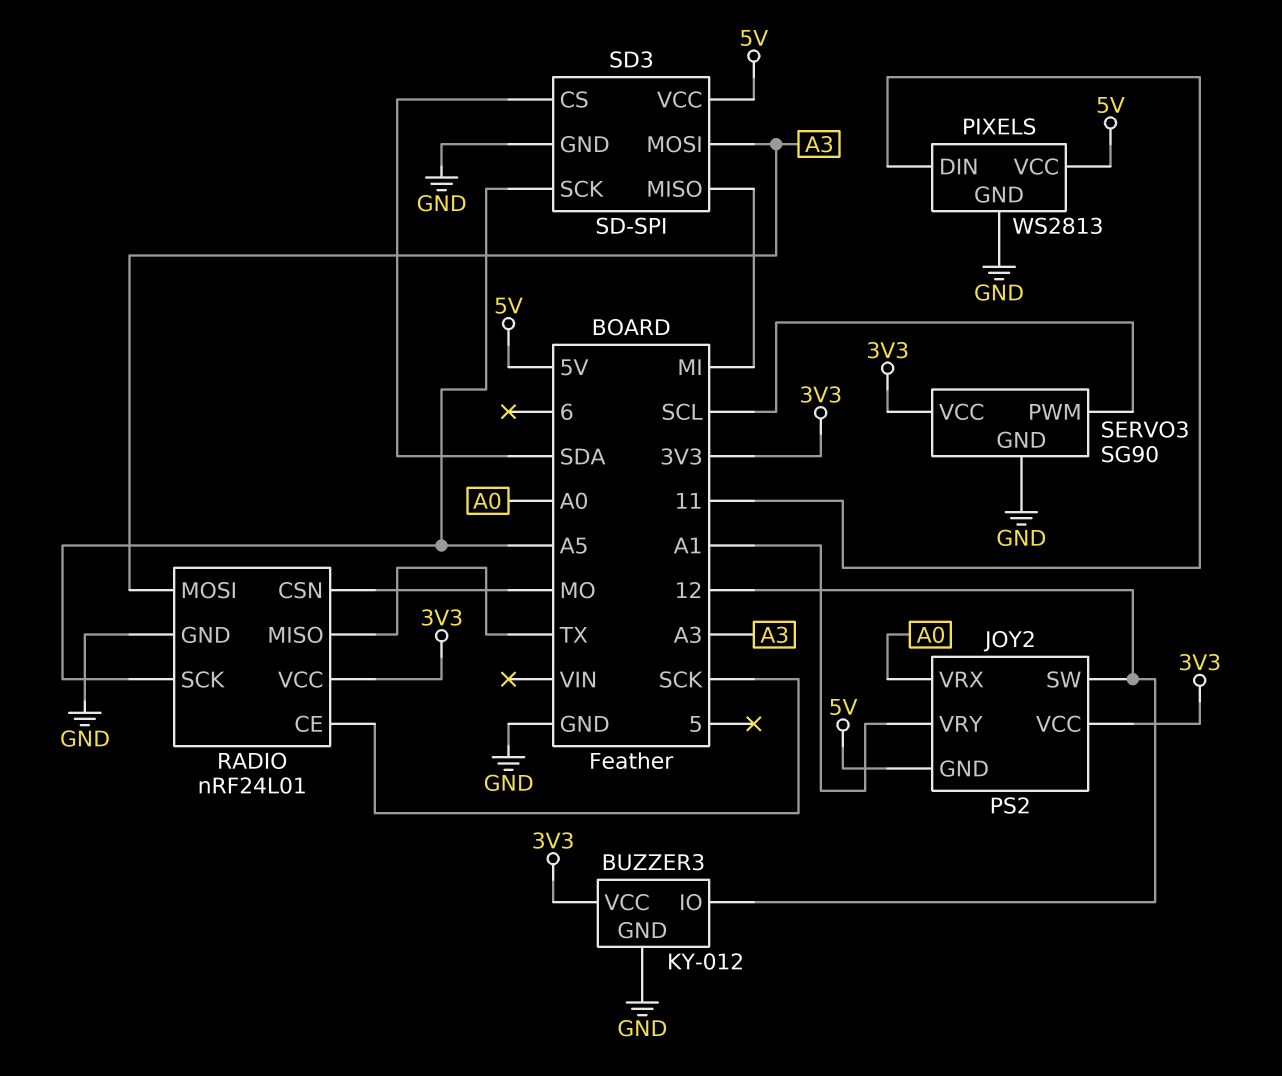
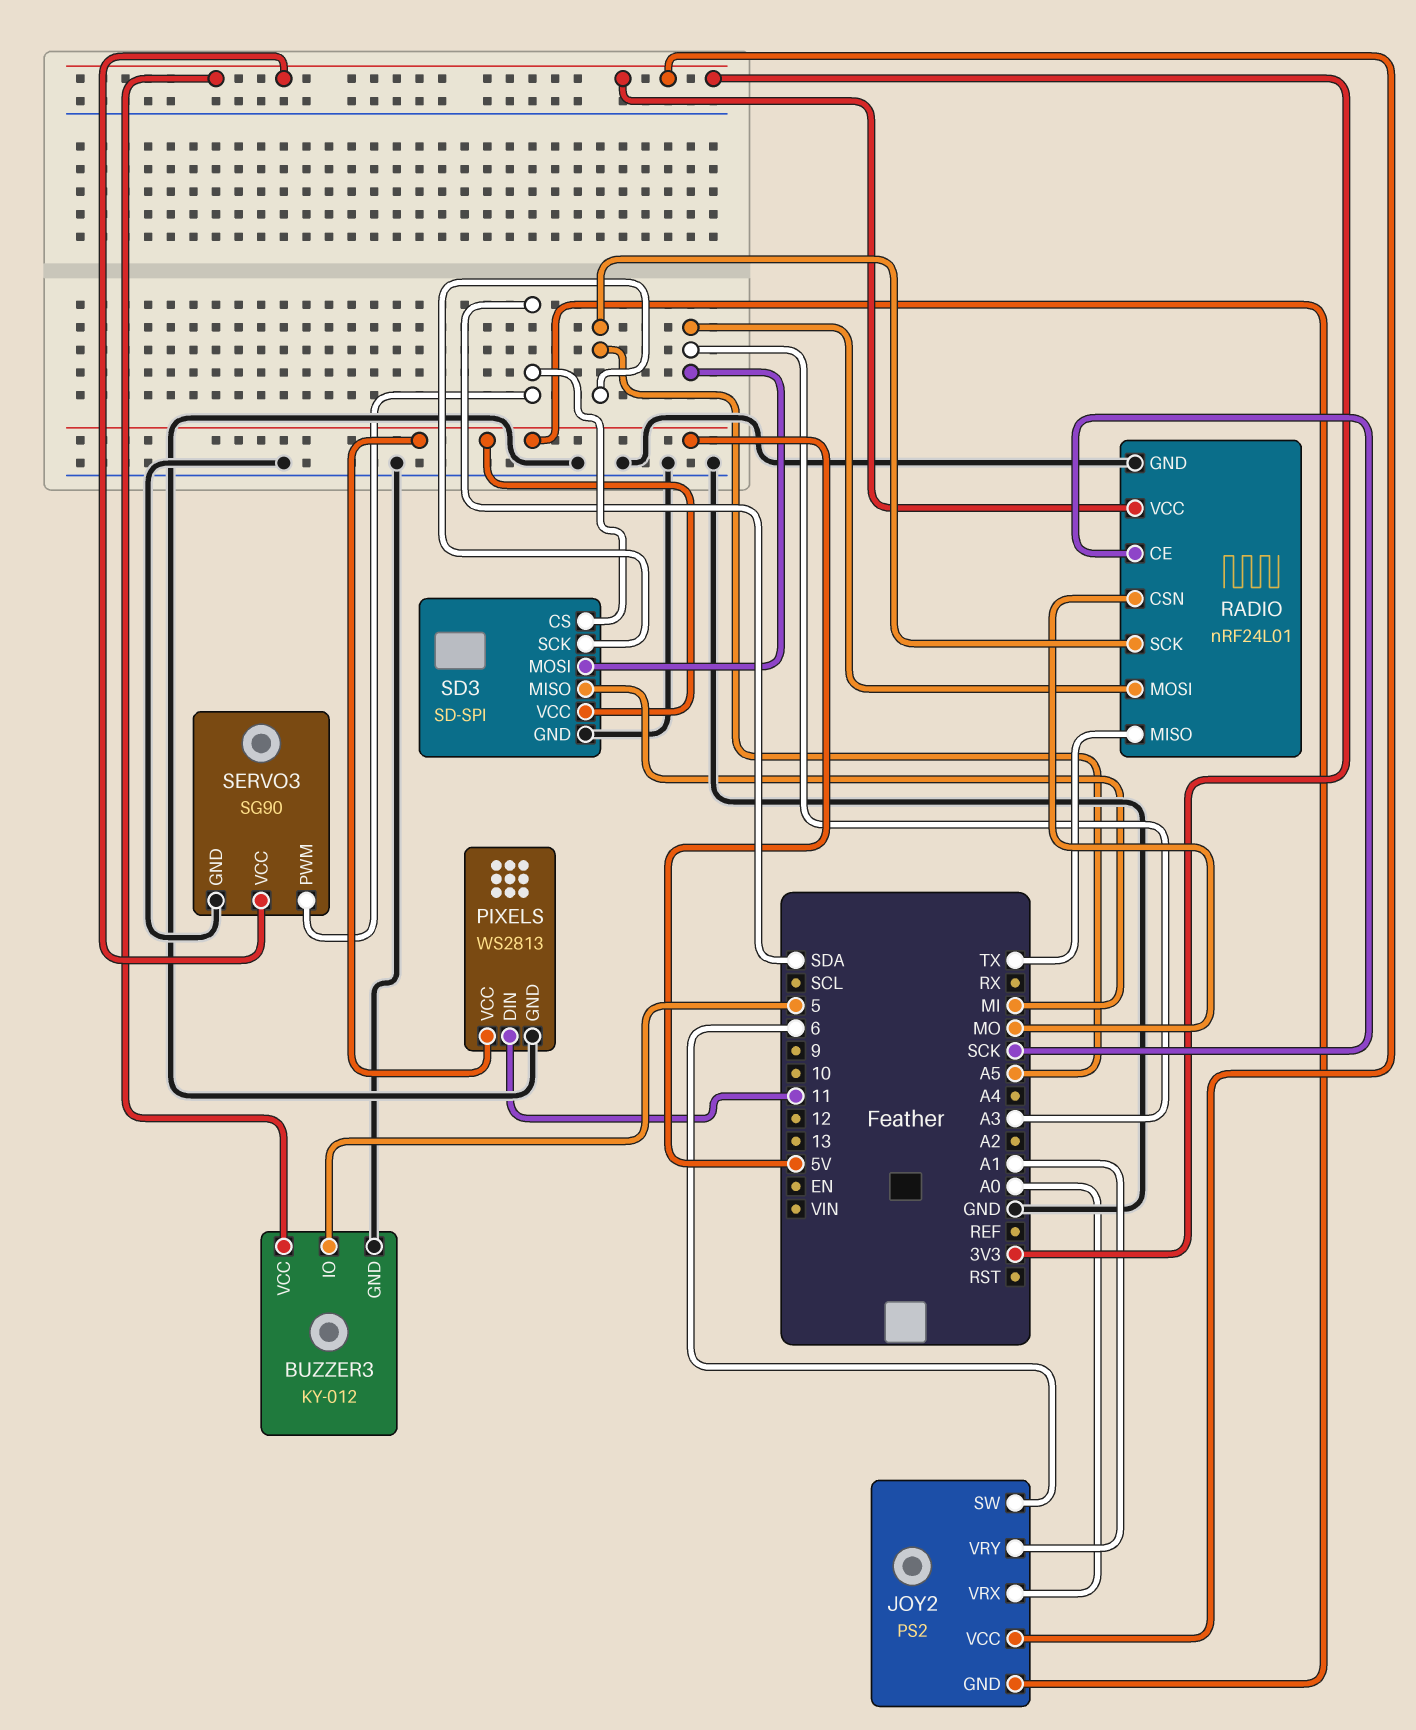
BUZZER3 pin IO: 12 -> 5
JOY2 pin SW: 12 -> 6
SERVO3 pin PWM: SCL -> SDA

